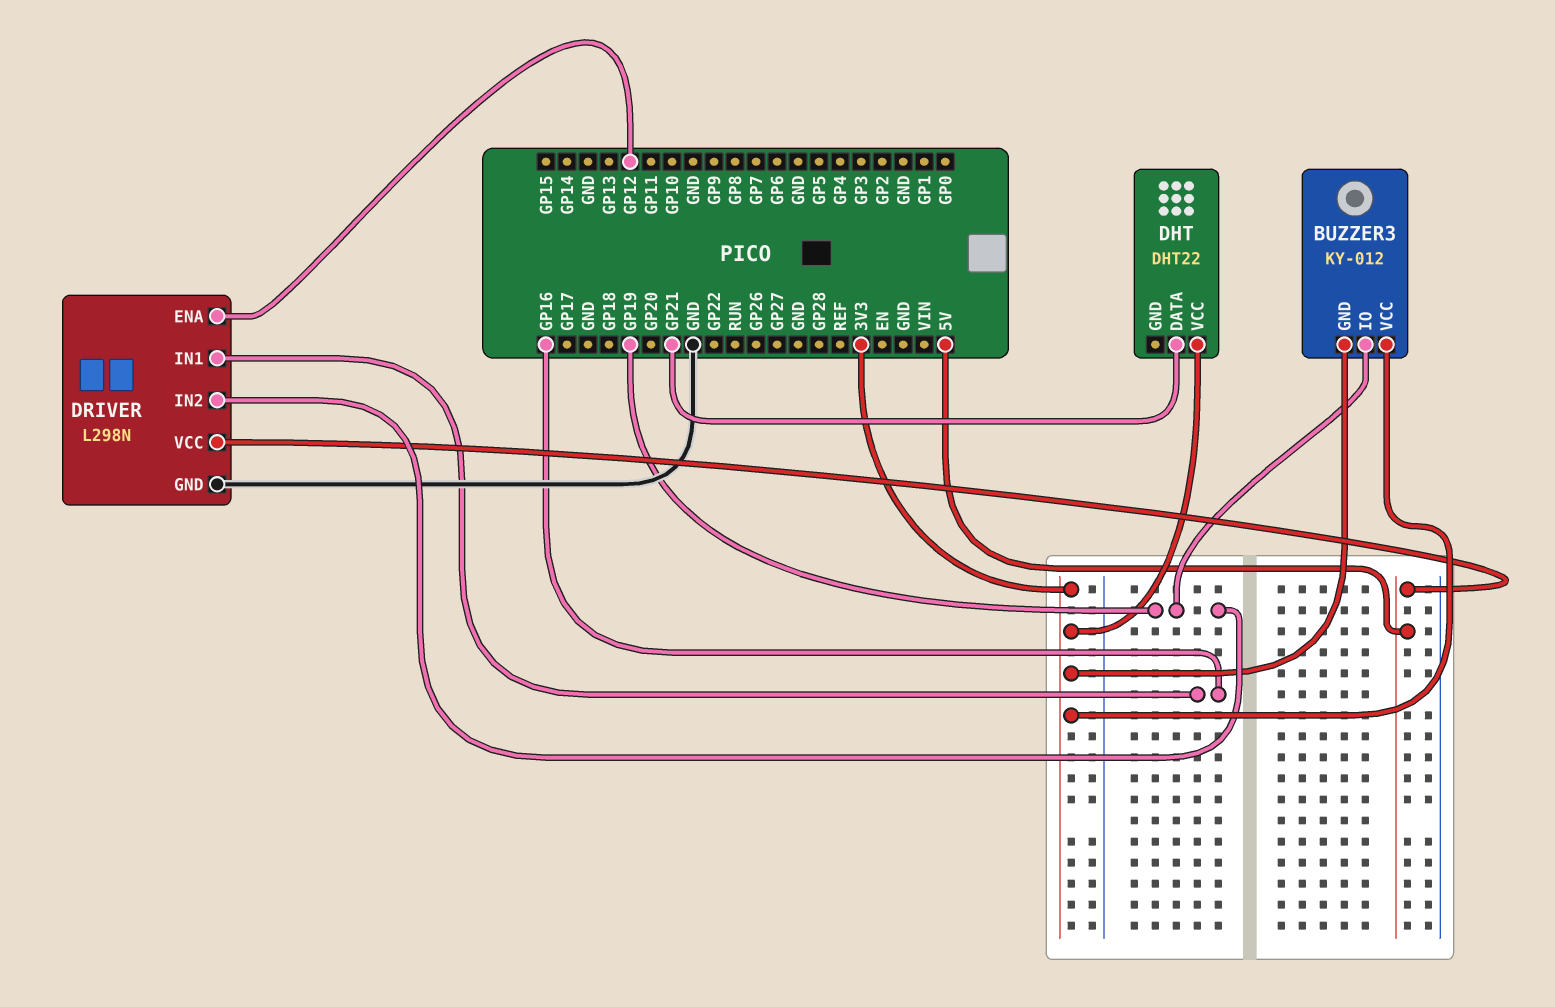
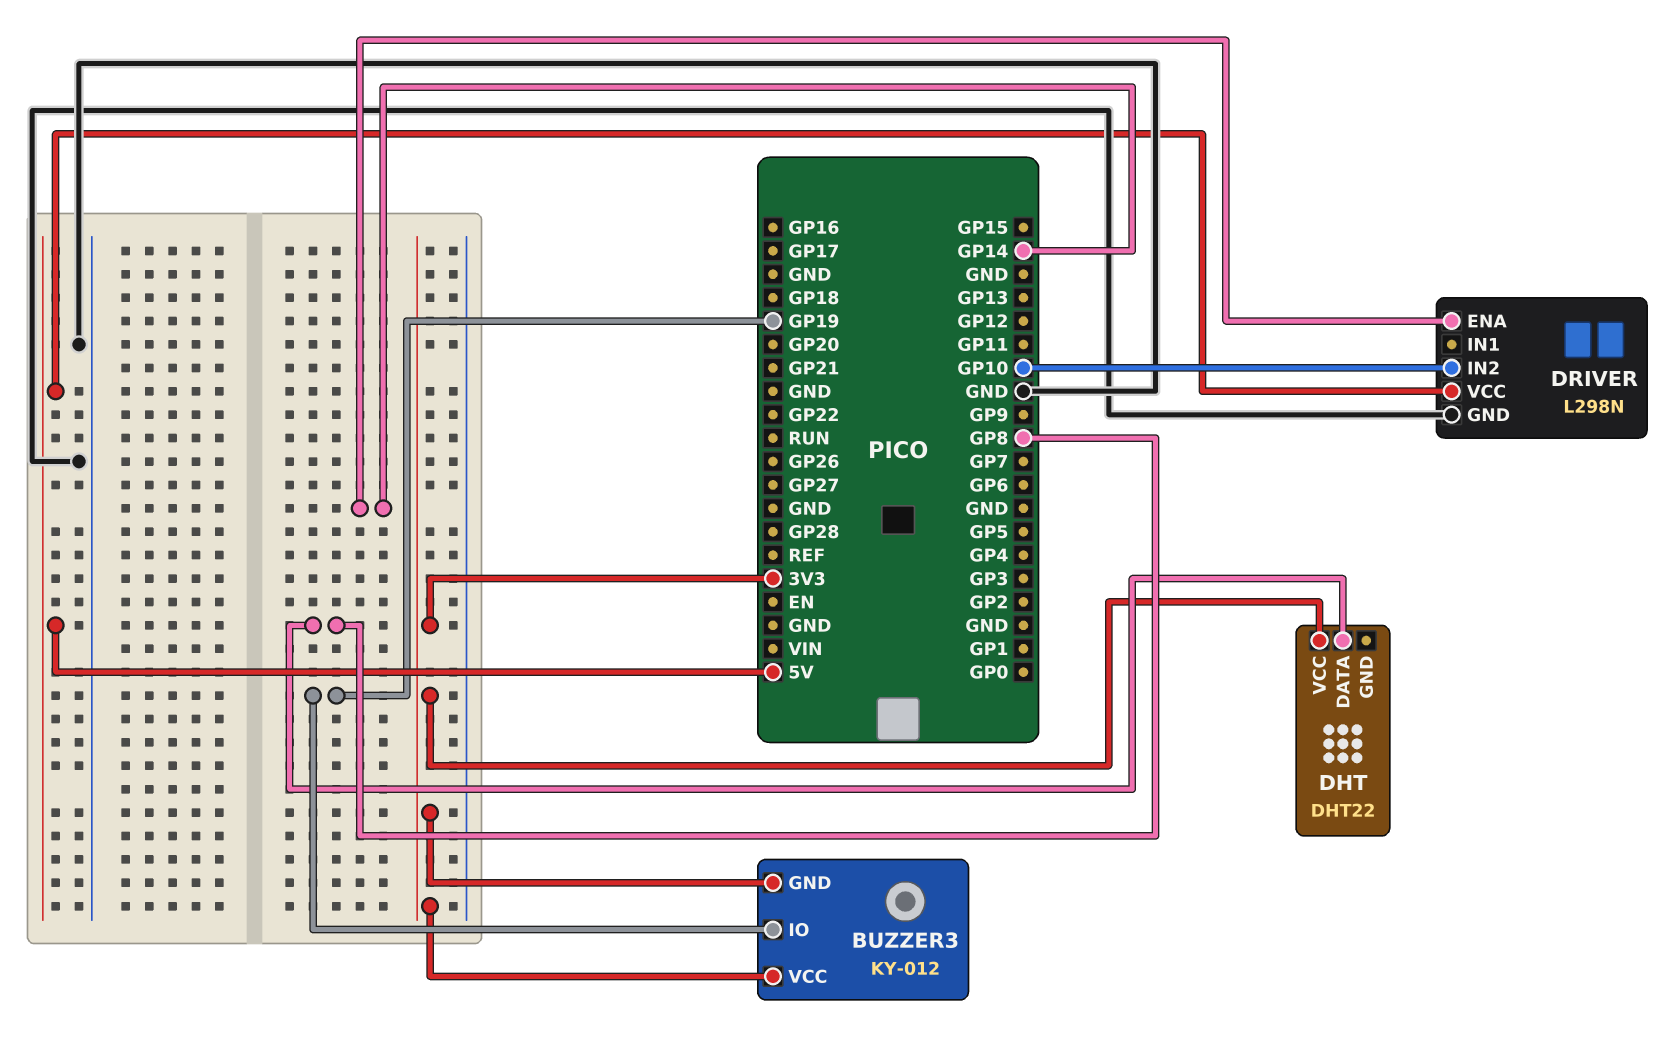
DHT pin DATA: GP21 -> GP8
DRIVER pin ENA: GP12 -> GP14
DRIVER pin IN1: GP16 -> none
DRIVER pin IN2: GP19 -> GP10

